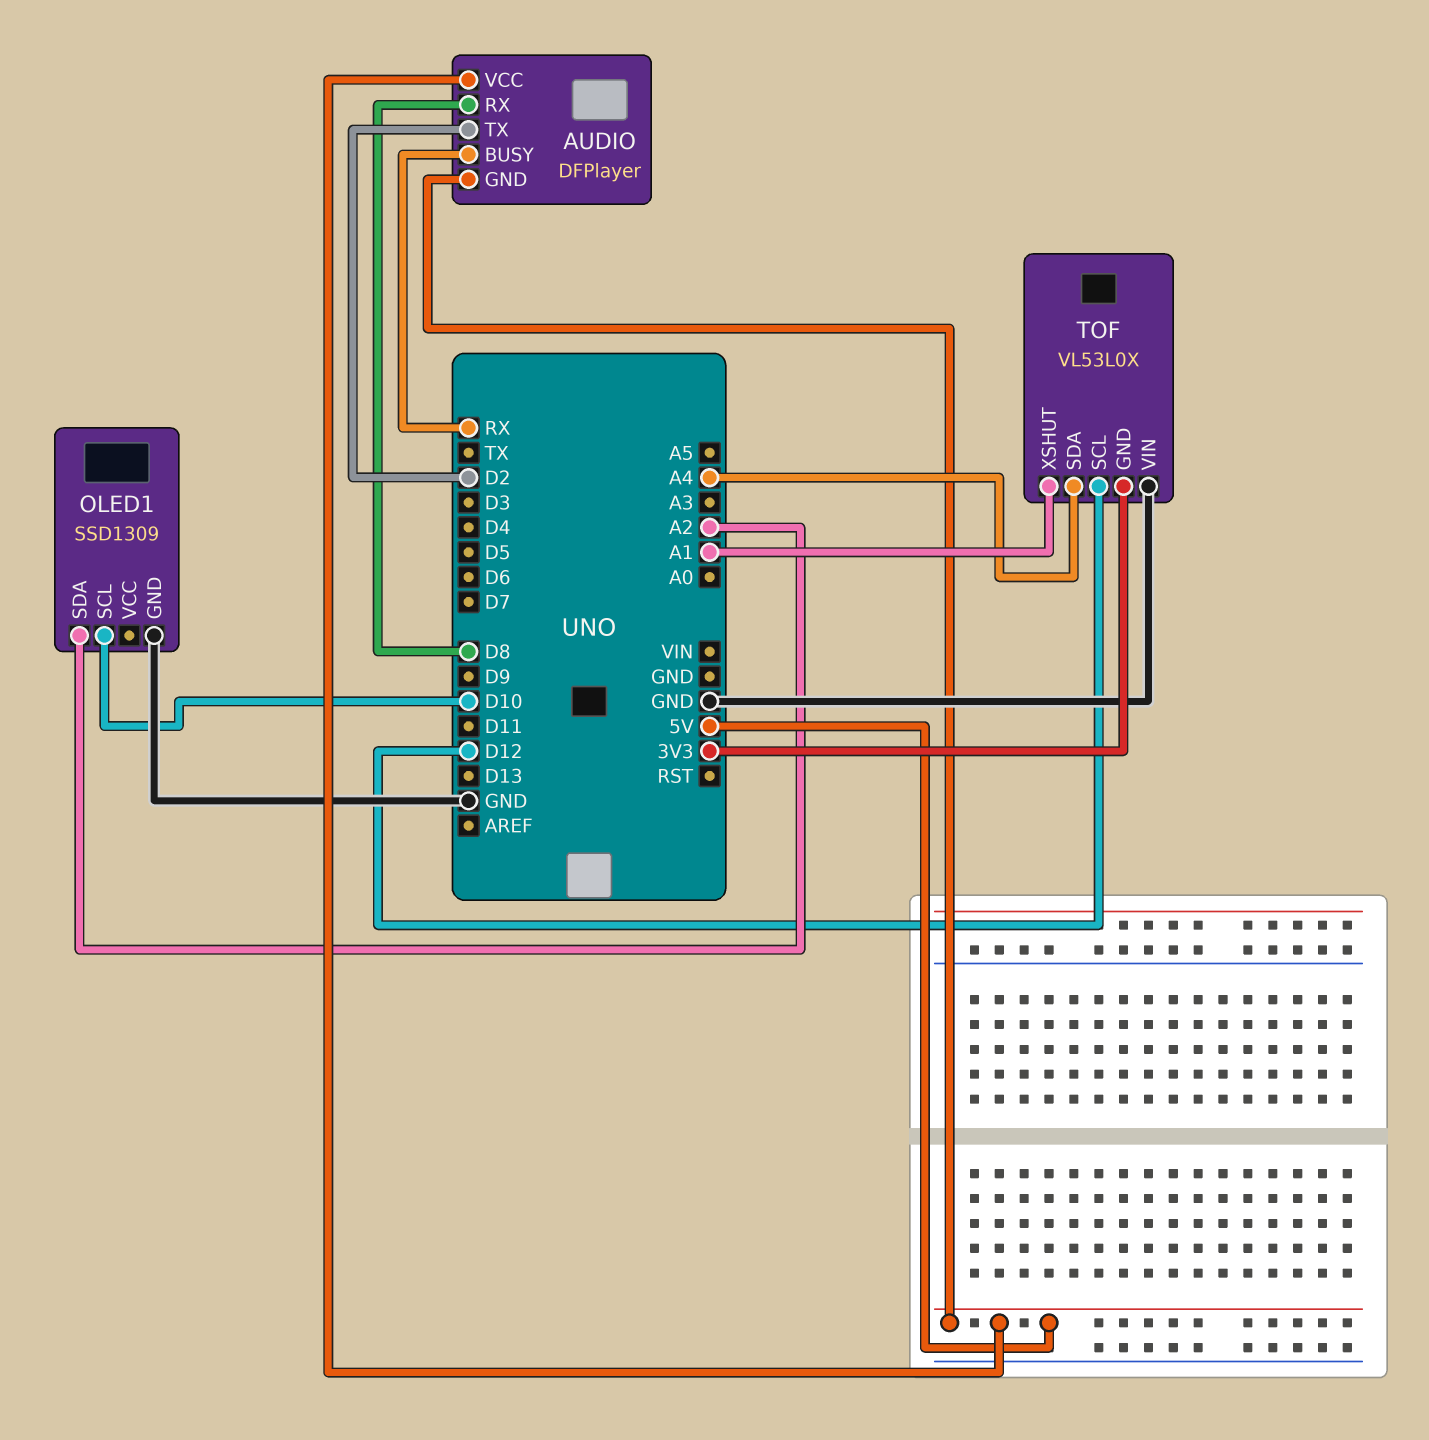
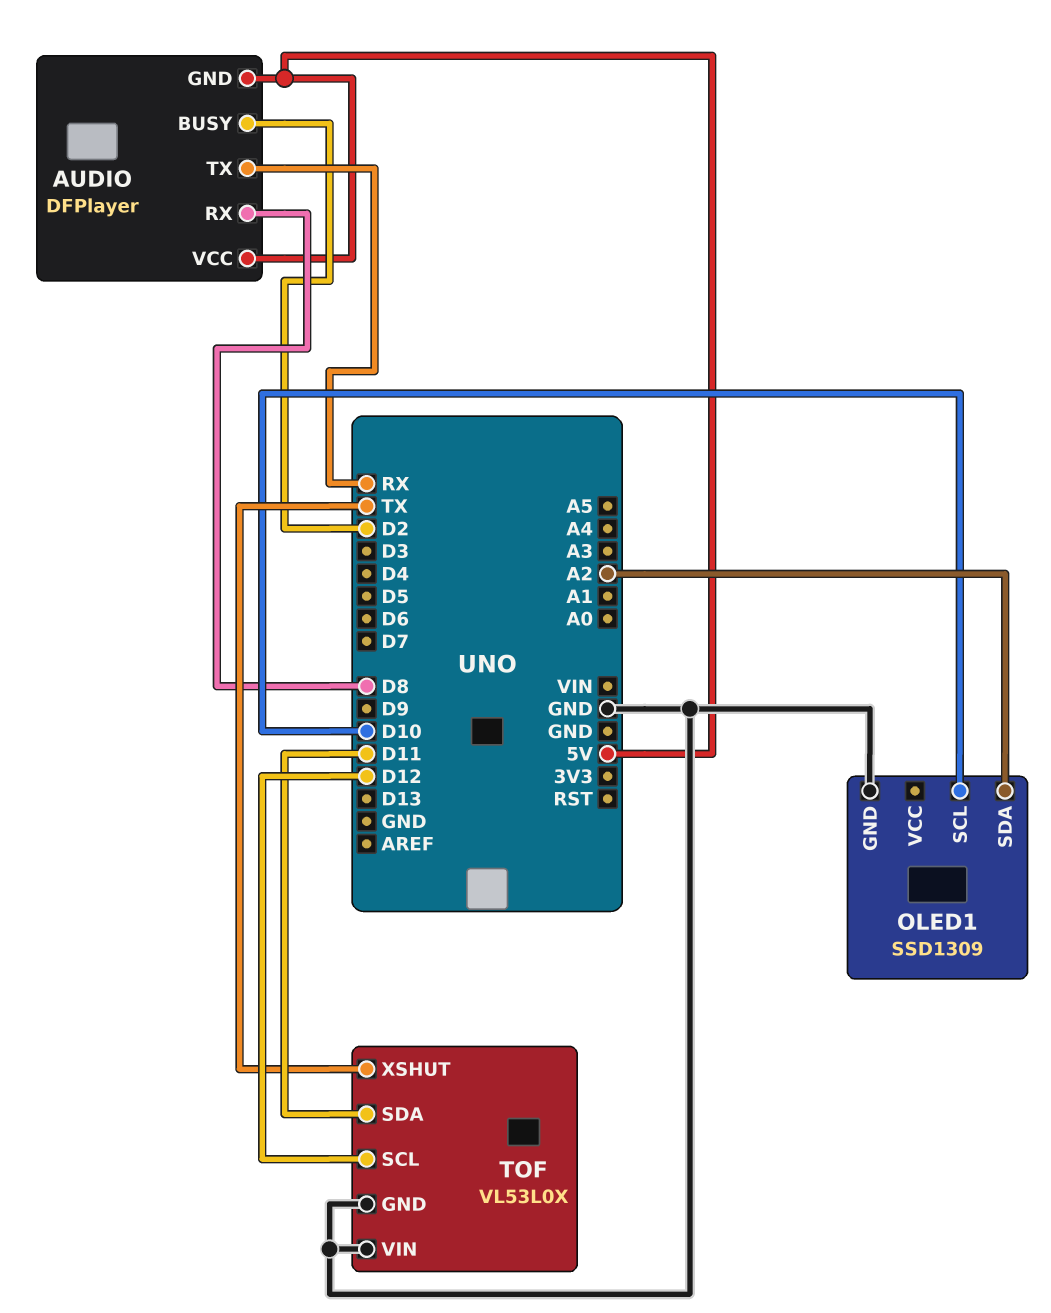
AUDIO pin BUSY: RX -> D2
AUDIO pin TX: D2 -> RX
TOF pin GND: 3V3 -> GND
TOF pin SDA: A4 -> D11
TOF pin XSHUT: A1 -> TX

